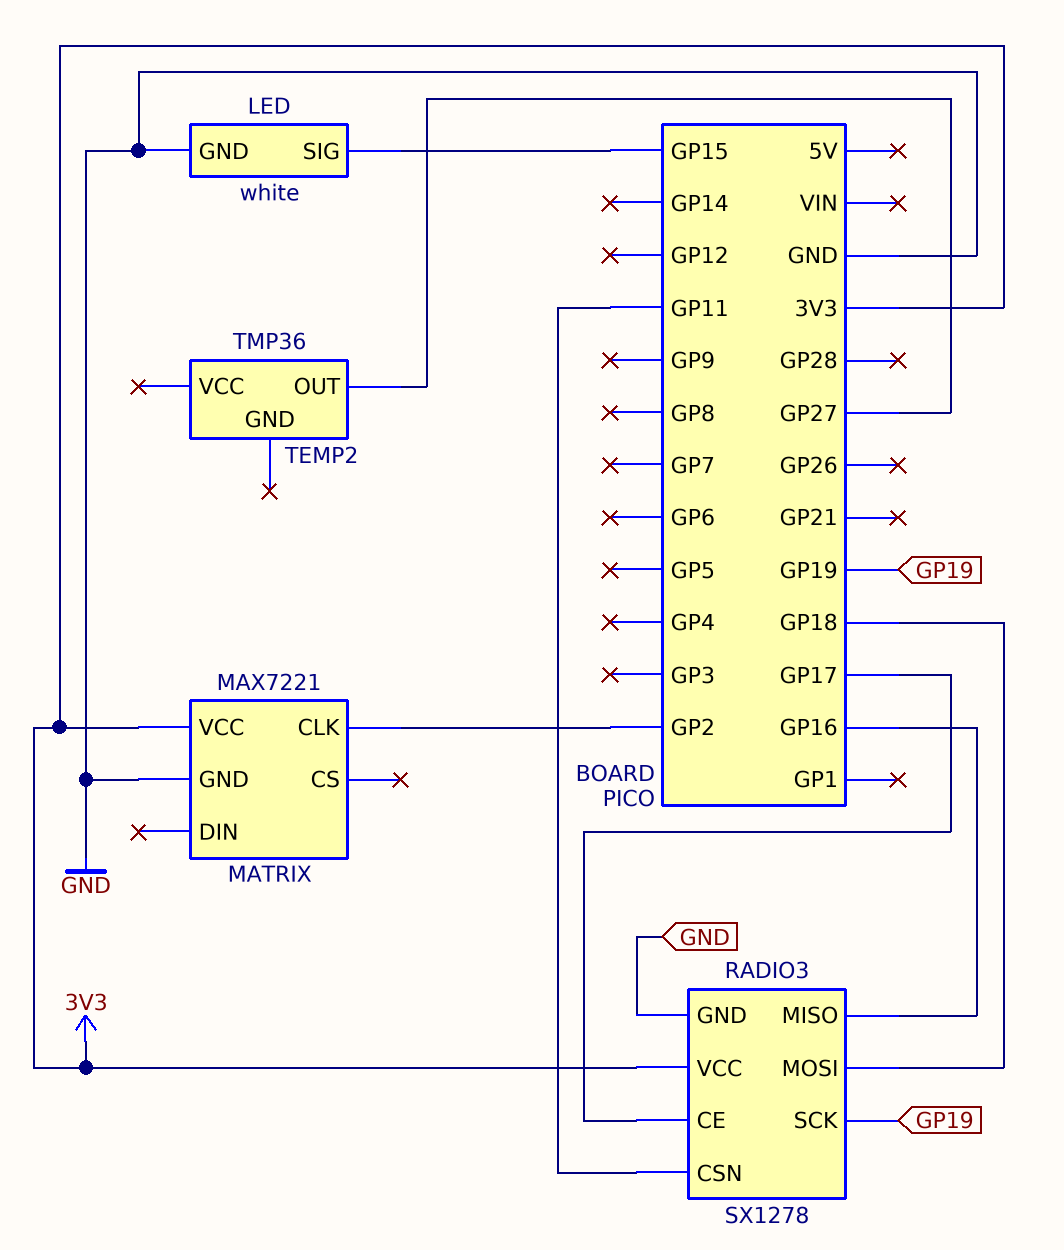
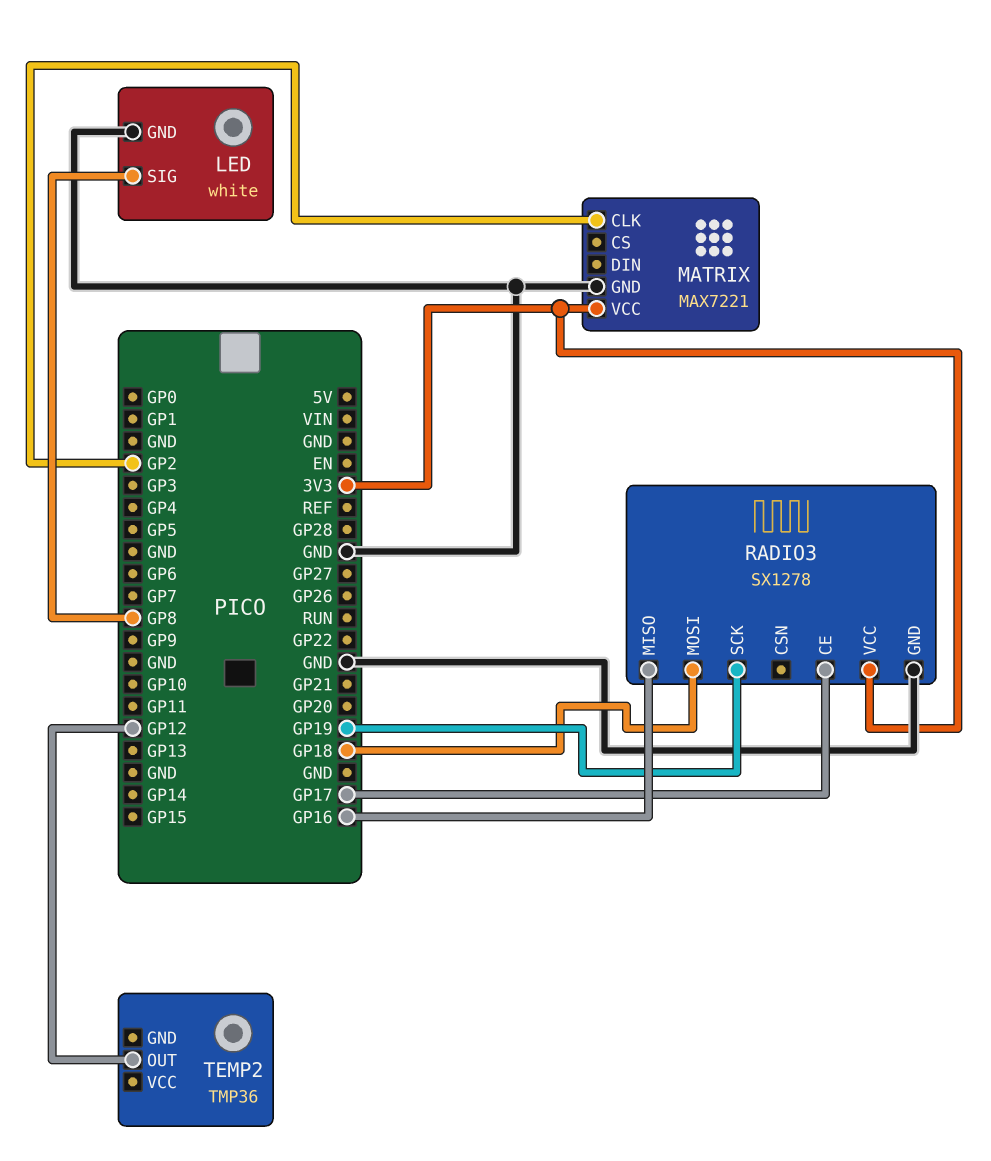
LED pin SIG: GP15 -> GP8
RADIO3 pin CSN: GP11 -> none
TEMP2 pin OUT: GP27 -> GP12

